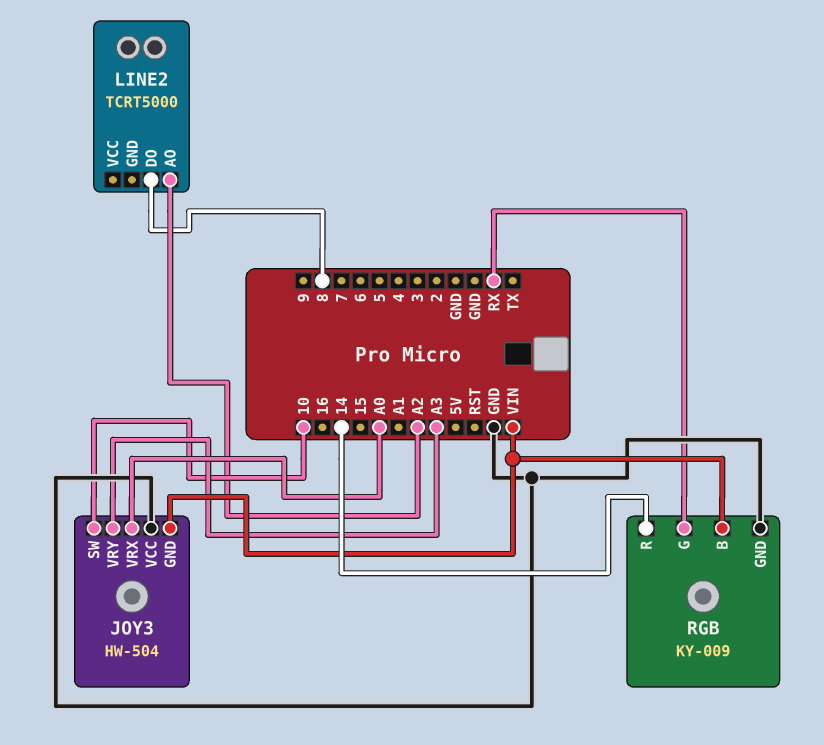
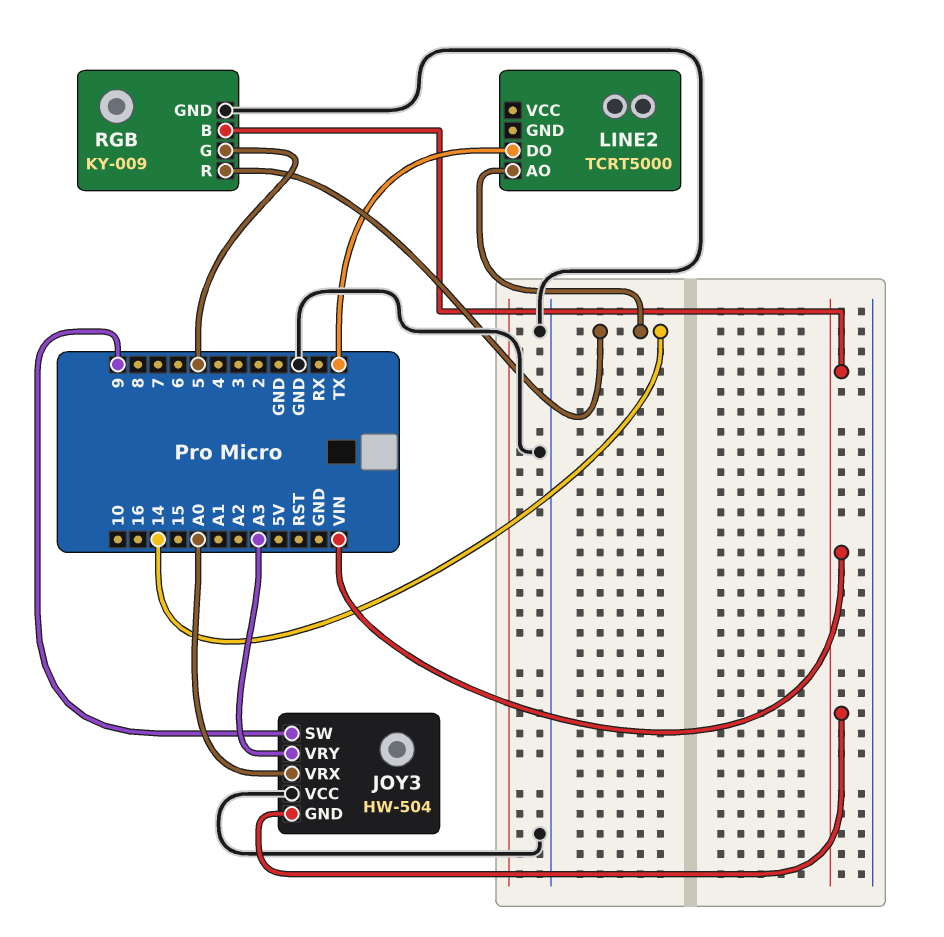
JOY3 pin SW: 10 -> 9
LINE2 pin AO: A2 -> 14
LINE2 pin DO: 8 -> TX
RGB pin G: RX -> 5

